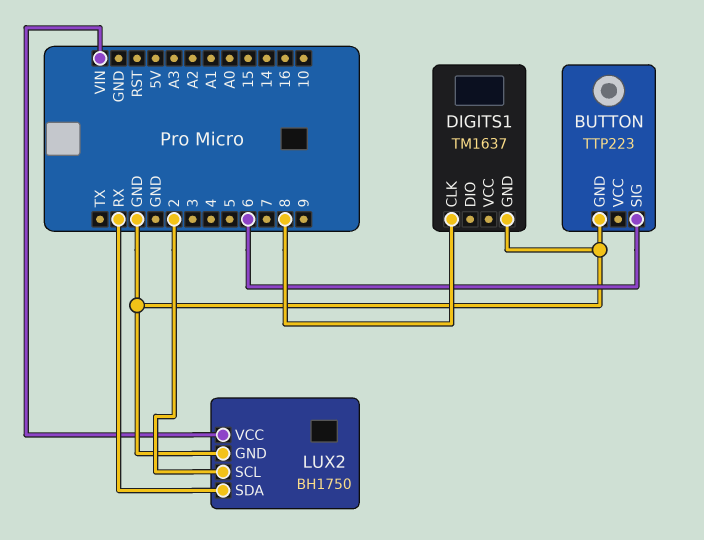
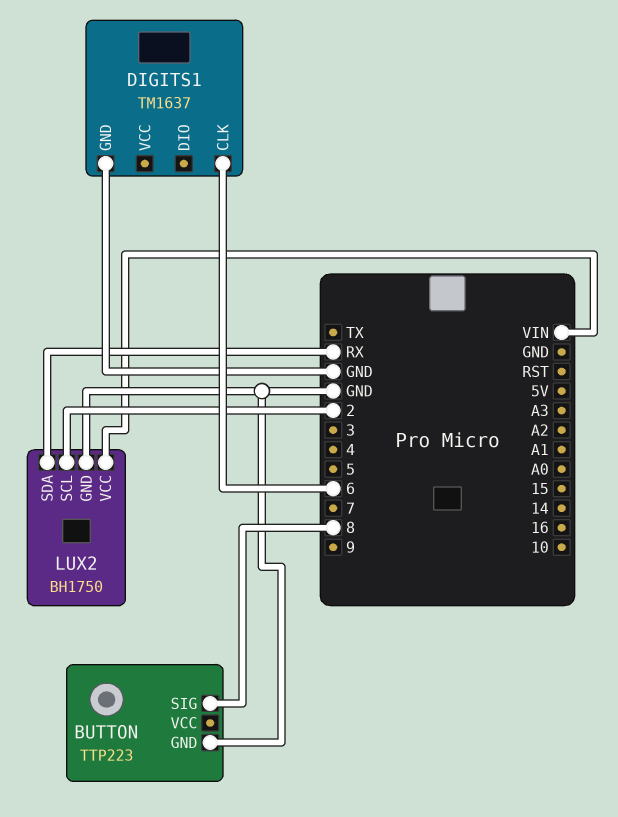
BUTTON pin SIG: 6 -> 8
DIGITS1 pin CLK: 8 -> 6

